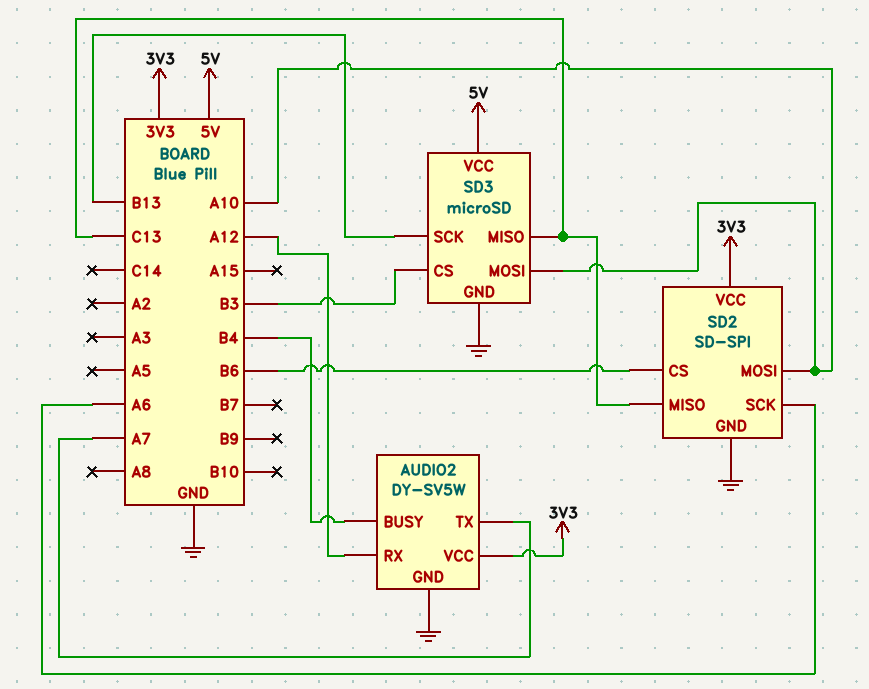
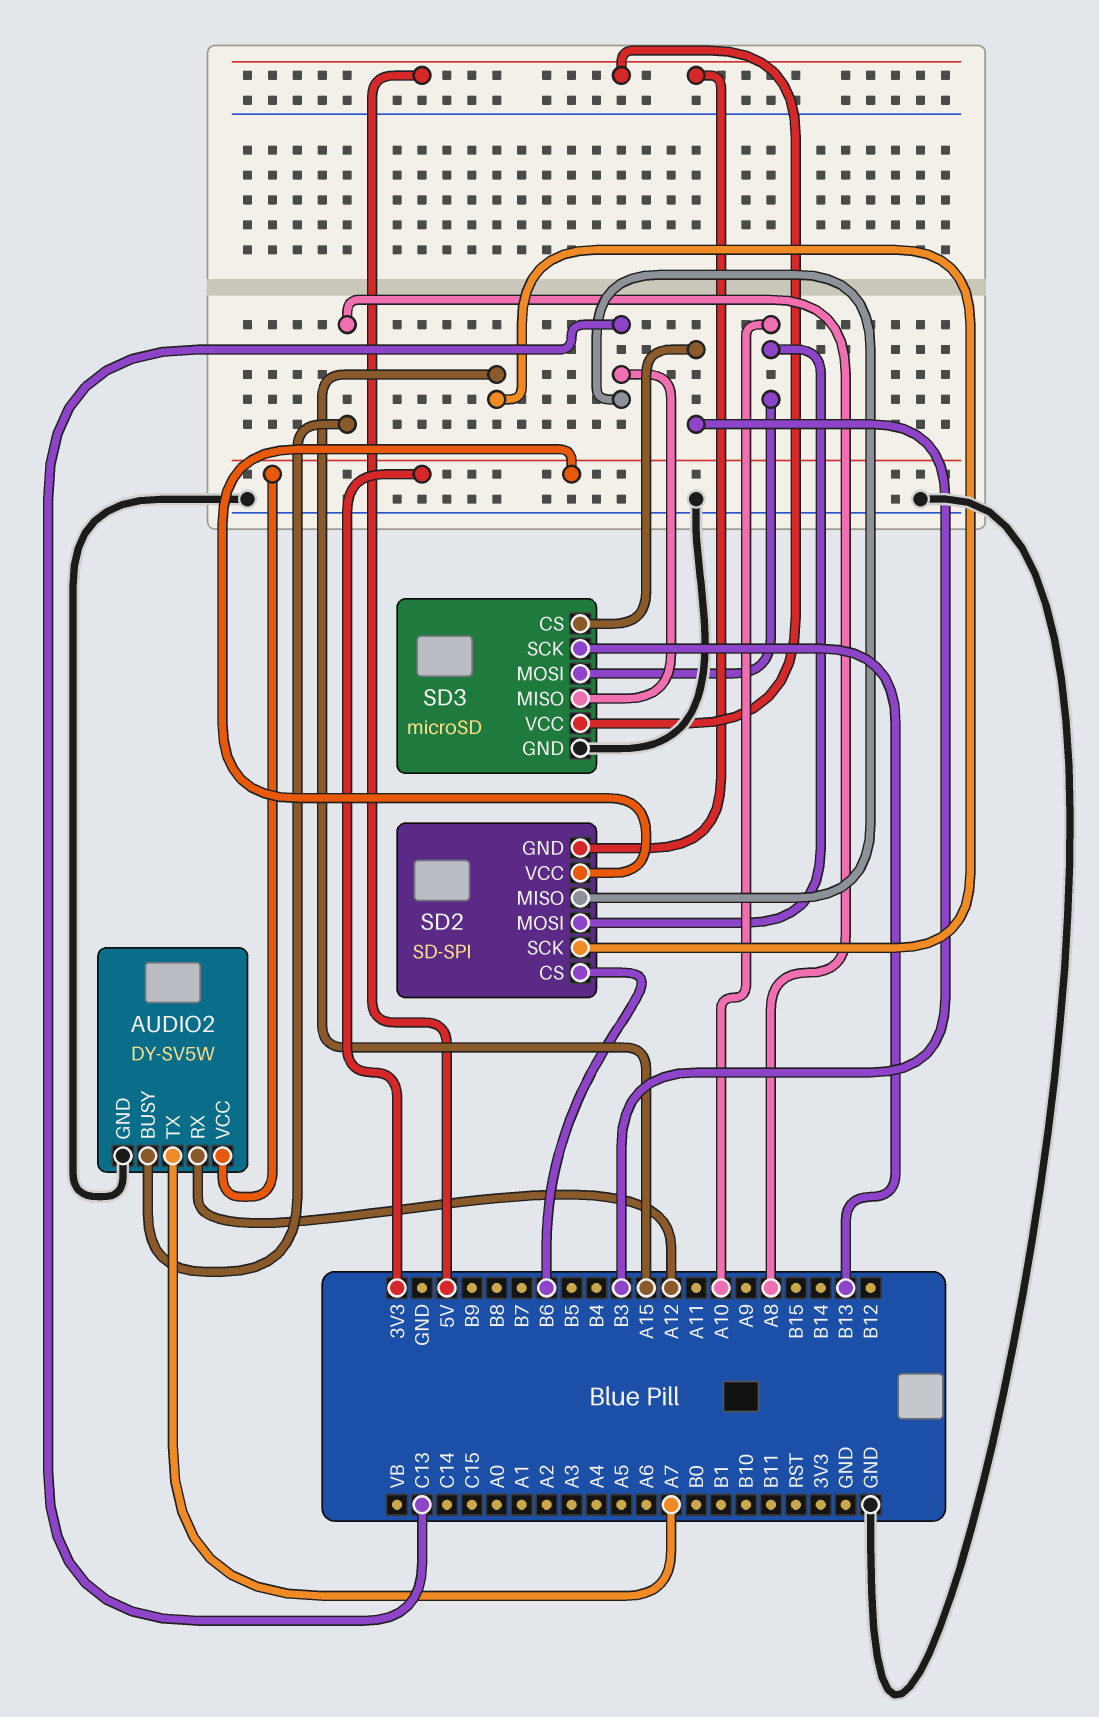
AUDIO2 pin BUSY: B4 -> A8
SD2 pin GND: GND -> 5V
SD2 pin SCK: A6 -> A15

